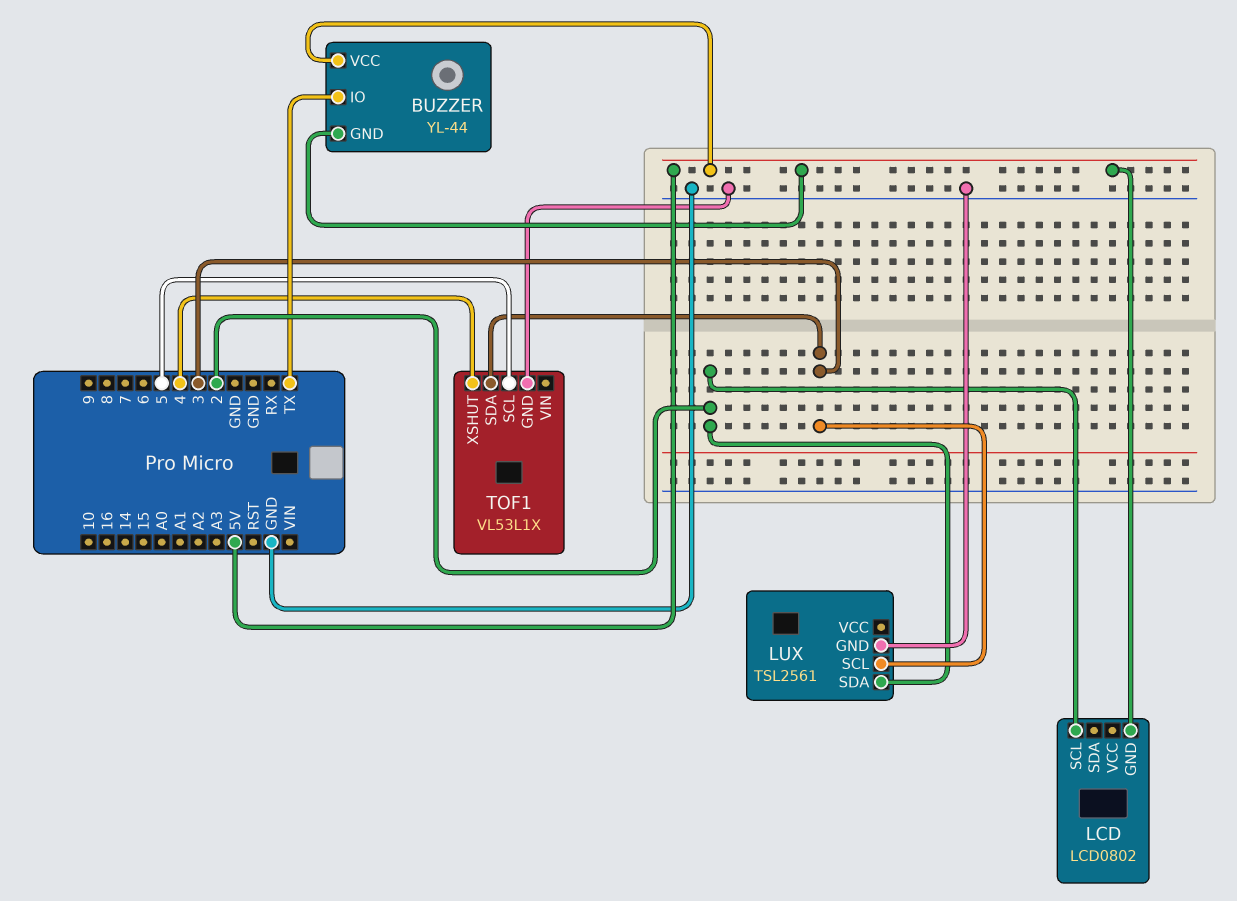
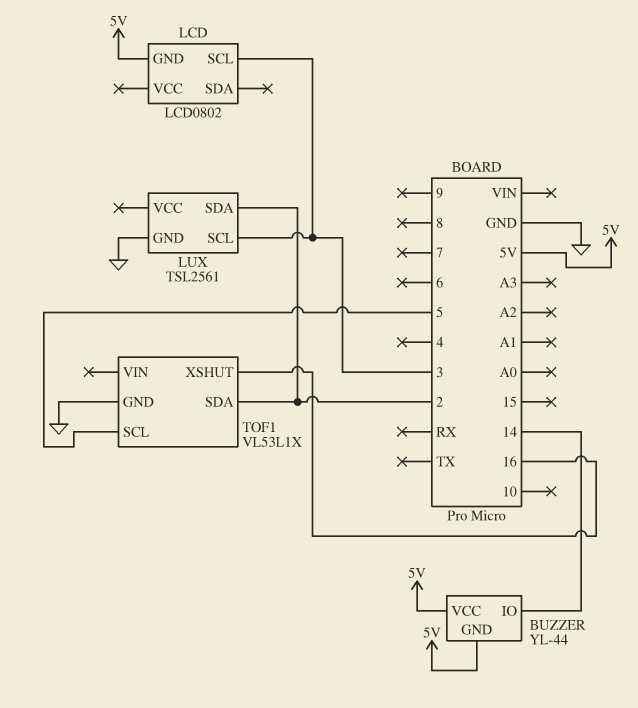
BUZZER pin IO: TX -> 14
LCD pin SCL: 2 -> 3
TOF1 pin SDA: 3 -> 2
TOF1 pin XSHUT: 4 -> 16

